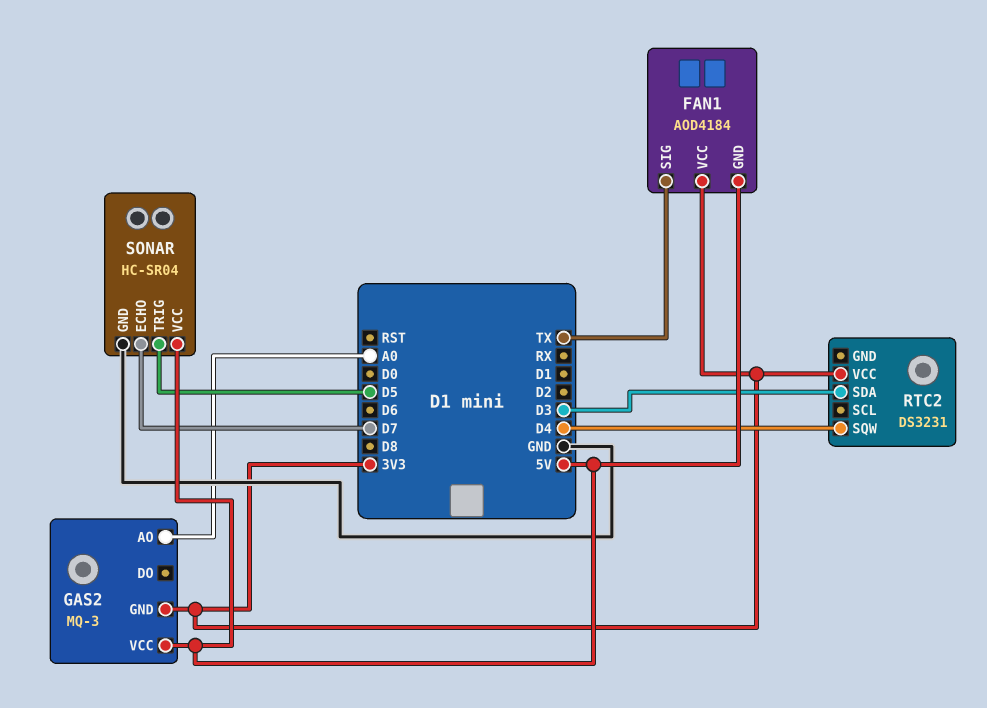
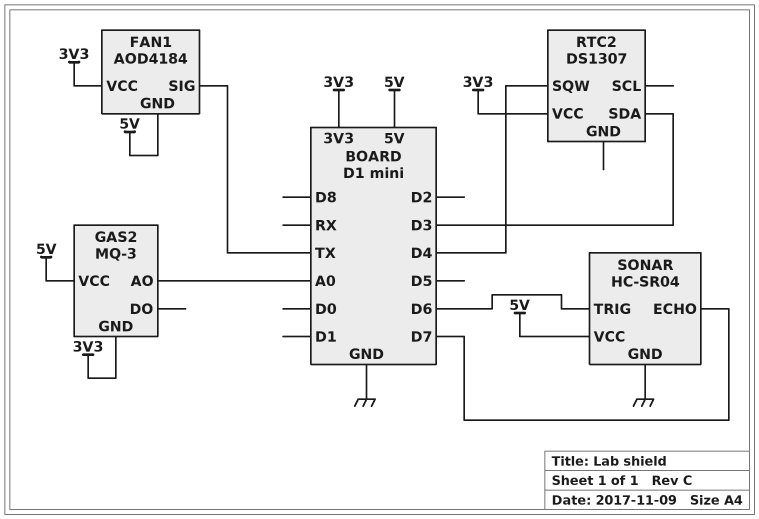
RTC2: DS3231 -> DS1307
SONAR pin TRIG: D5 -> D6

